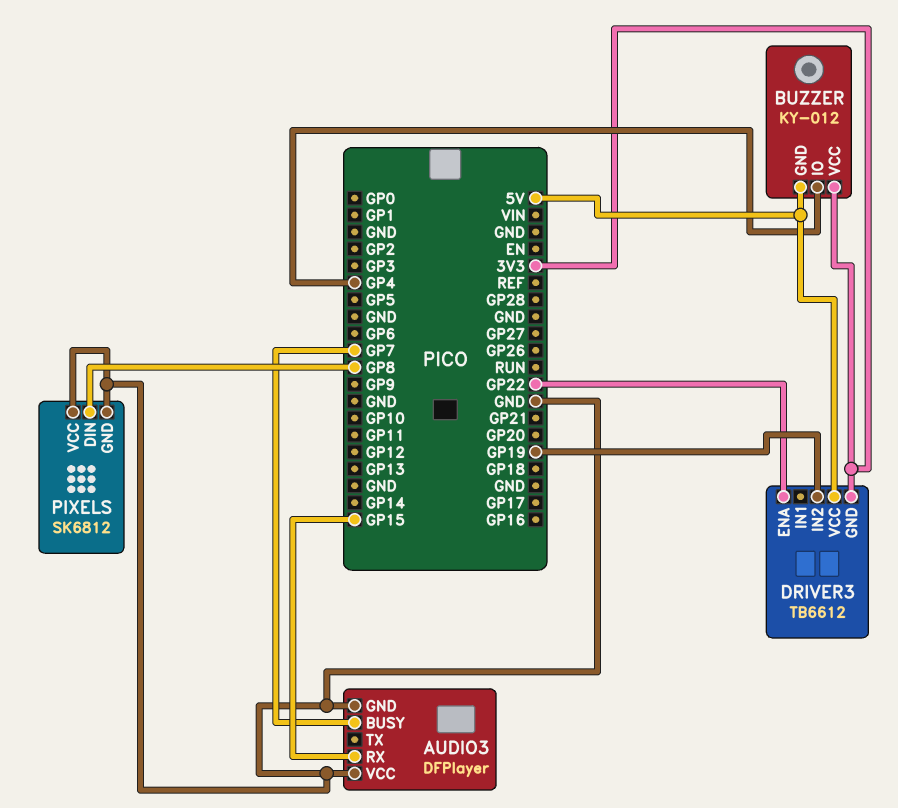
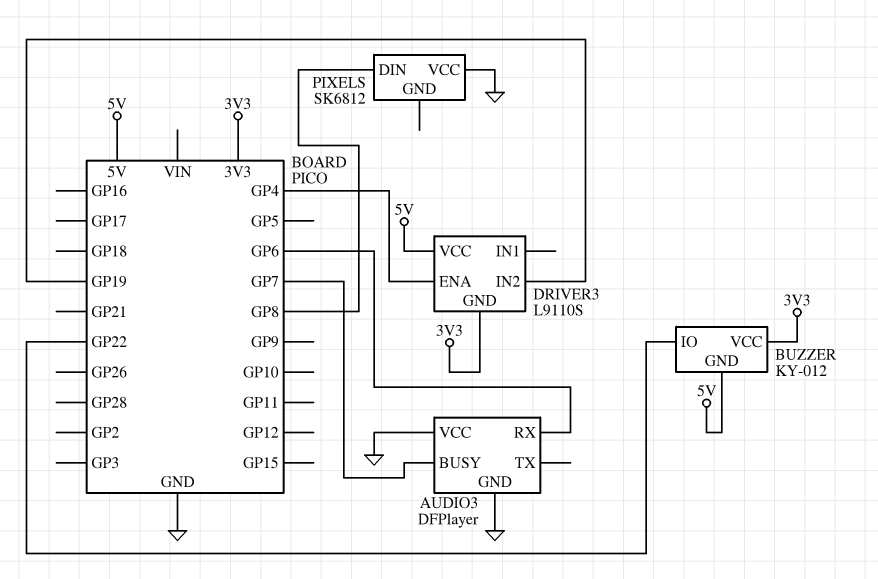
AUDIO3 pin RX: GP15 -> GP6
BUZZER pin IO: GP4 -> GP22
DRIVER3: TB6612 -> L9110S
DRIVER3 pin ENA: GP22 -> GP4
PIXELS pin GND: GND -> none

